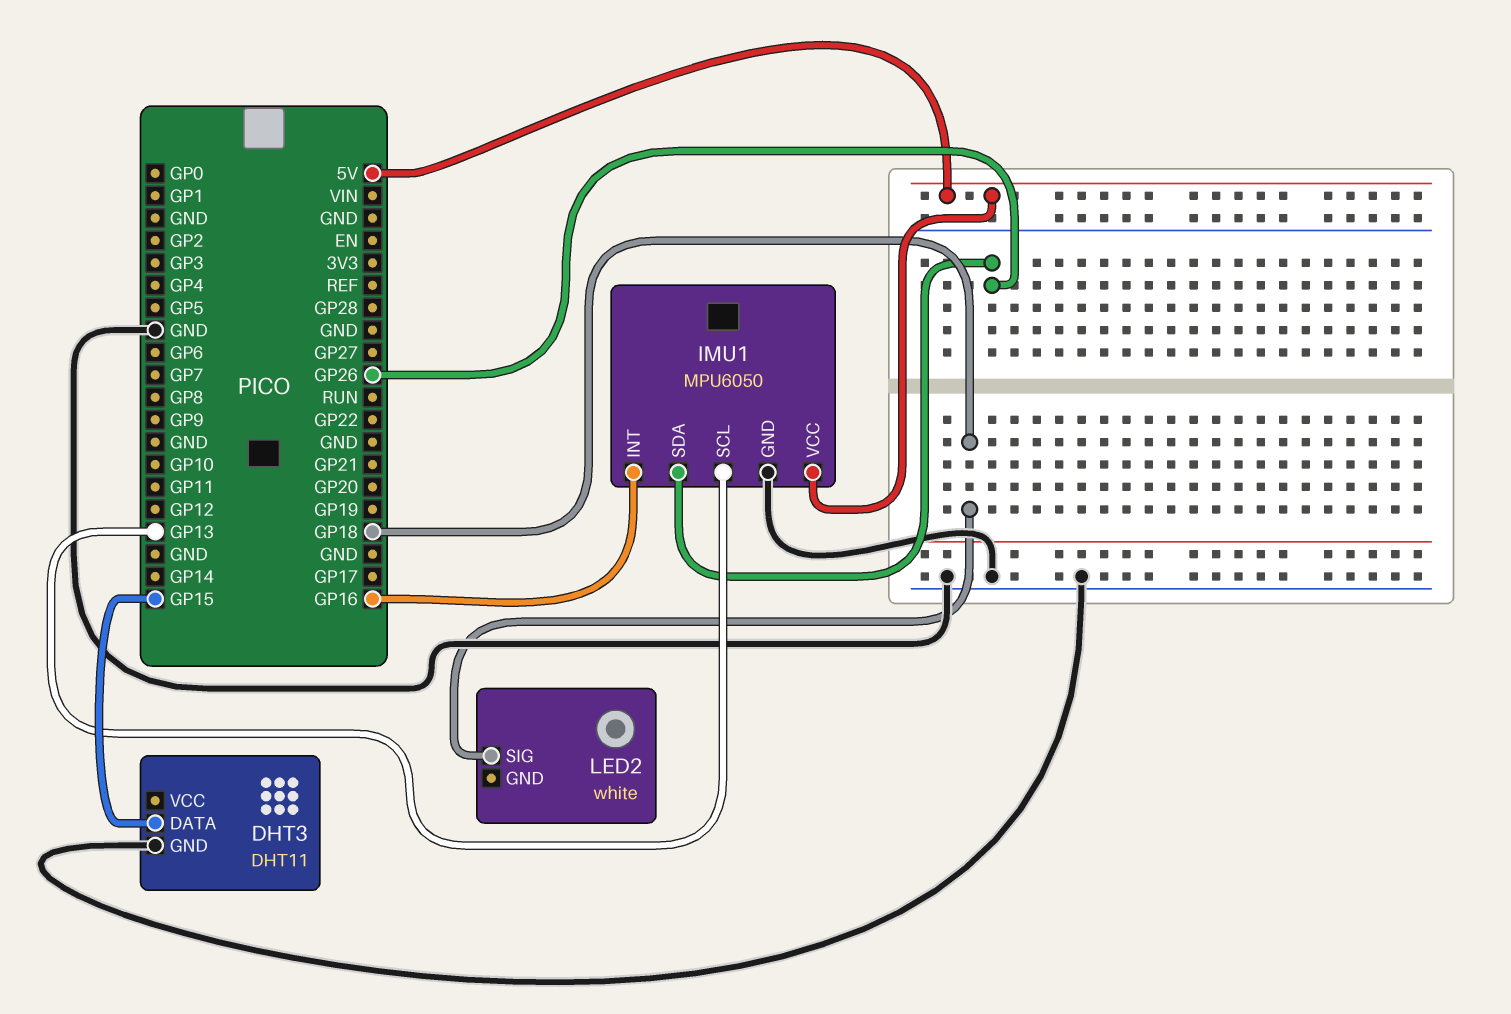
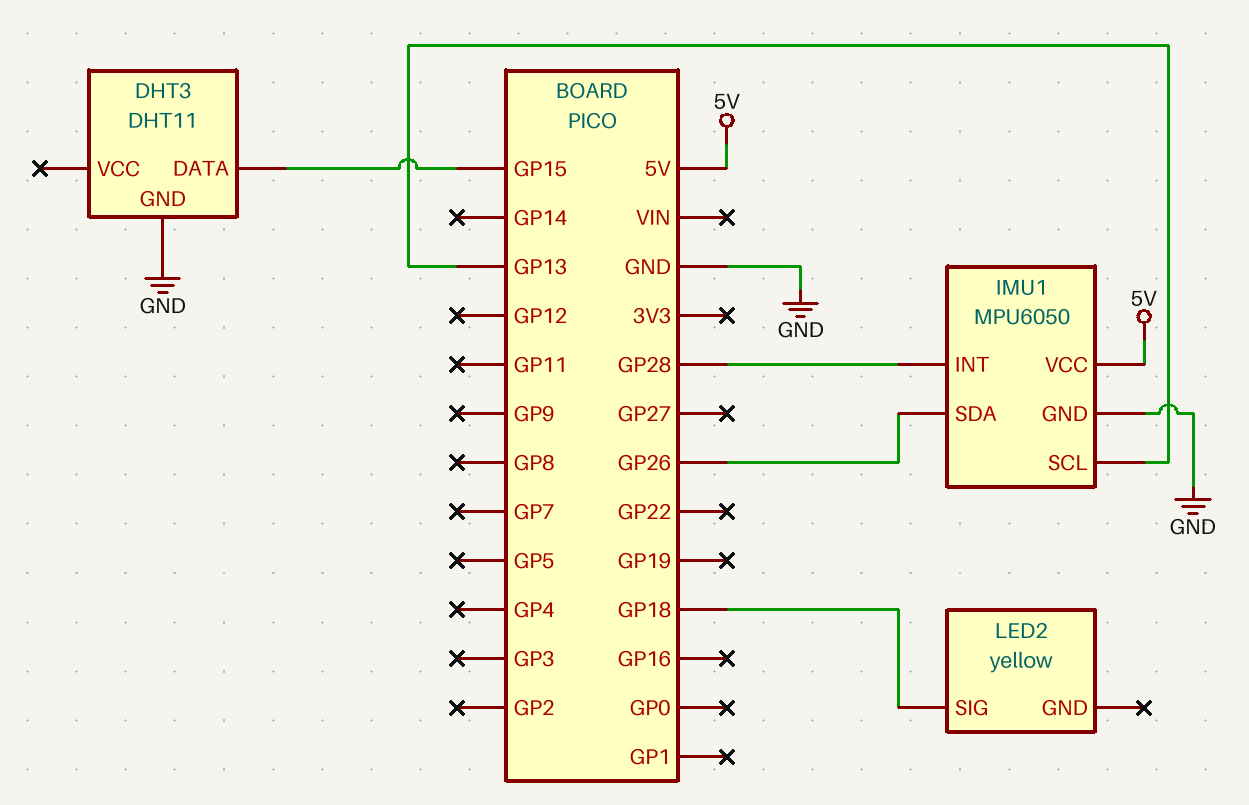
IMU1 pin INT: GP16 -> GP28
LED2: white -> yellow

